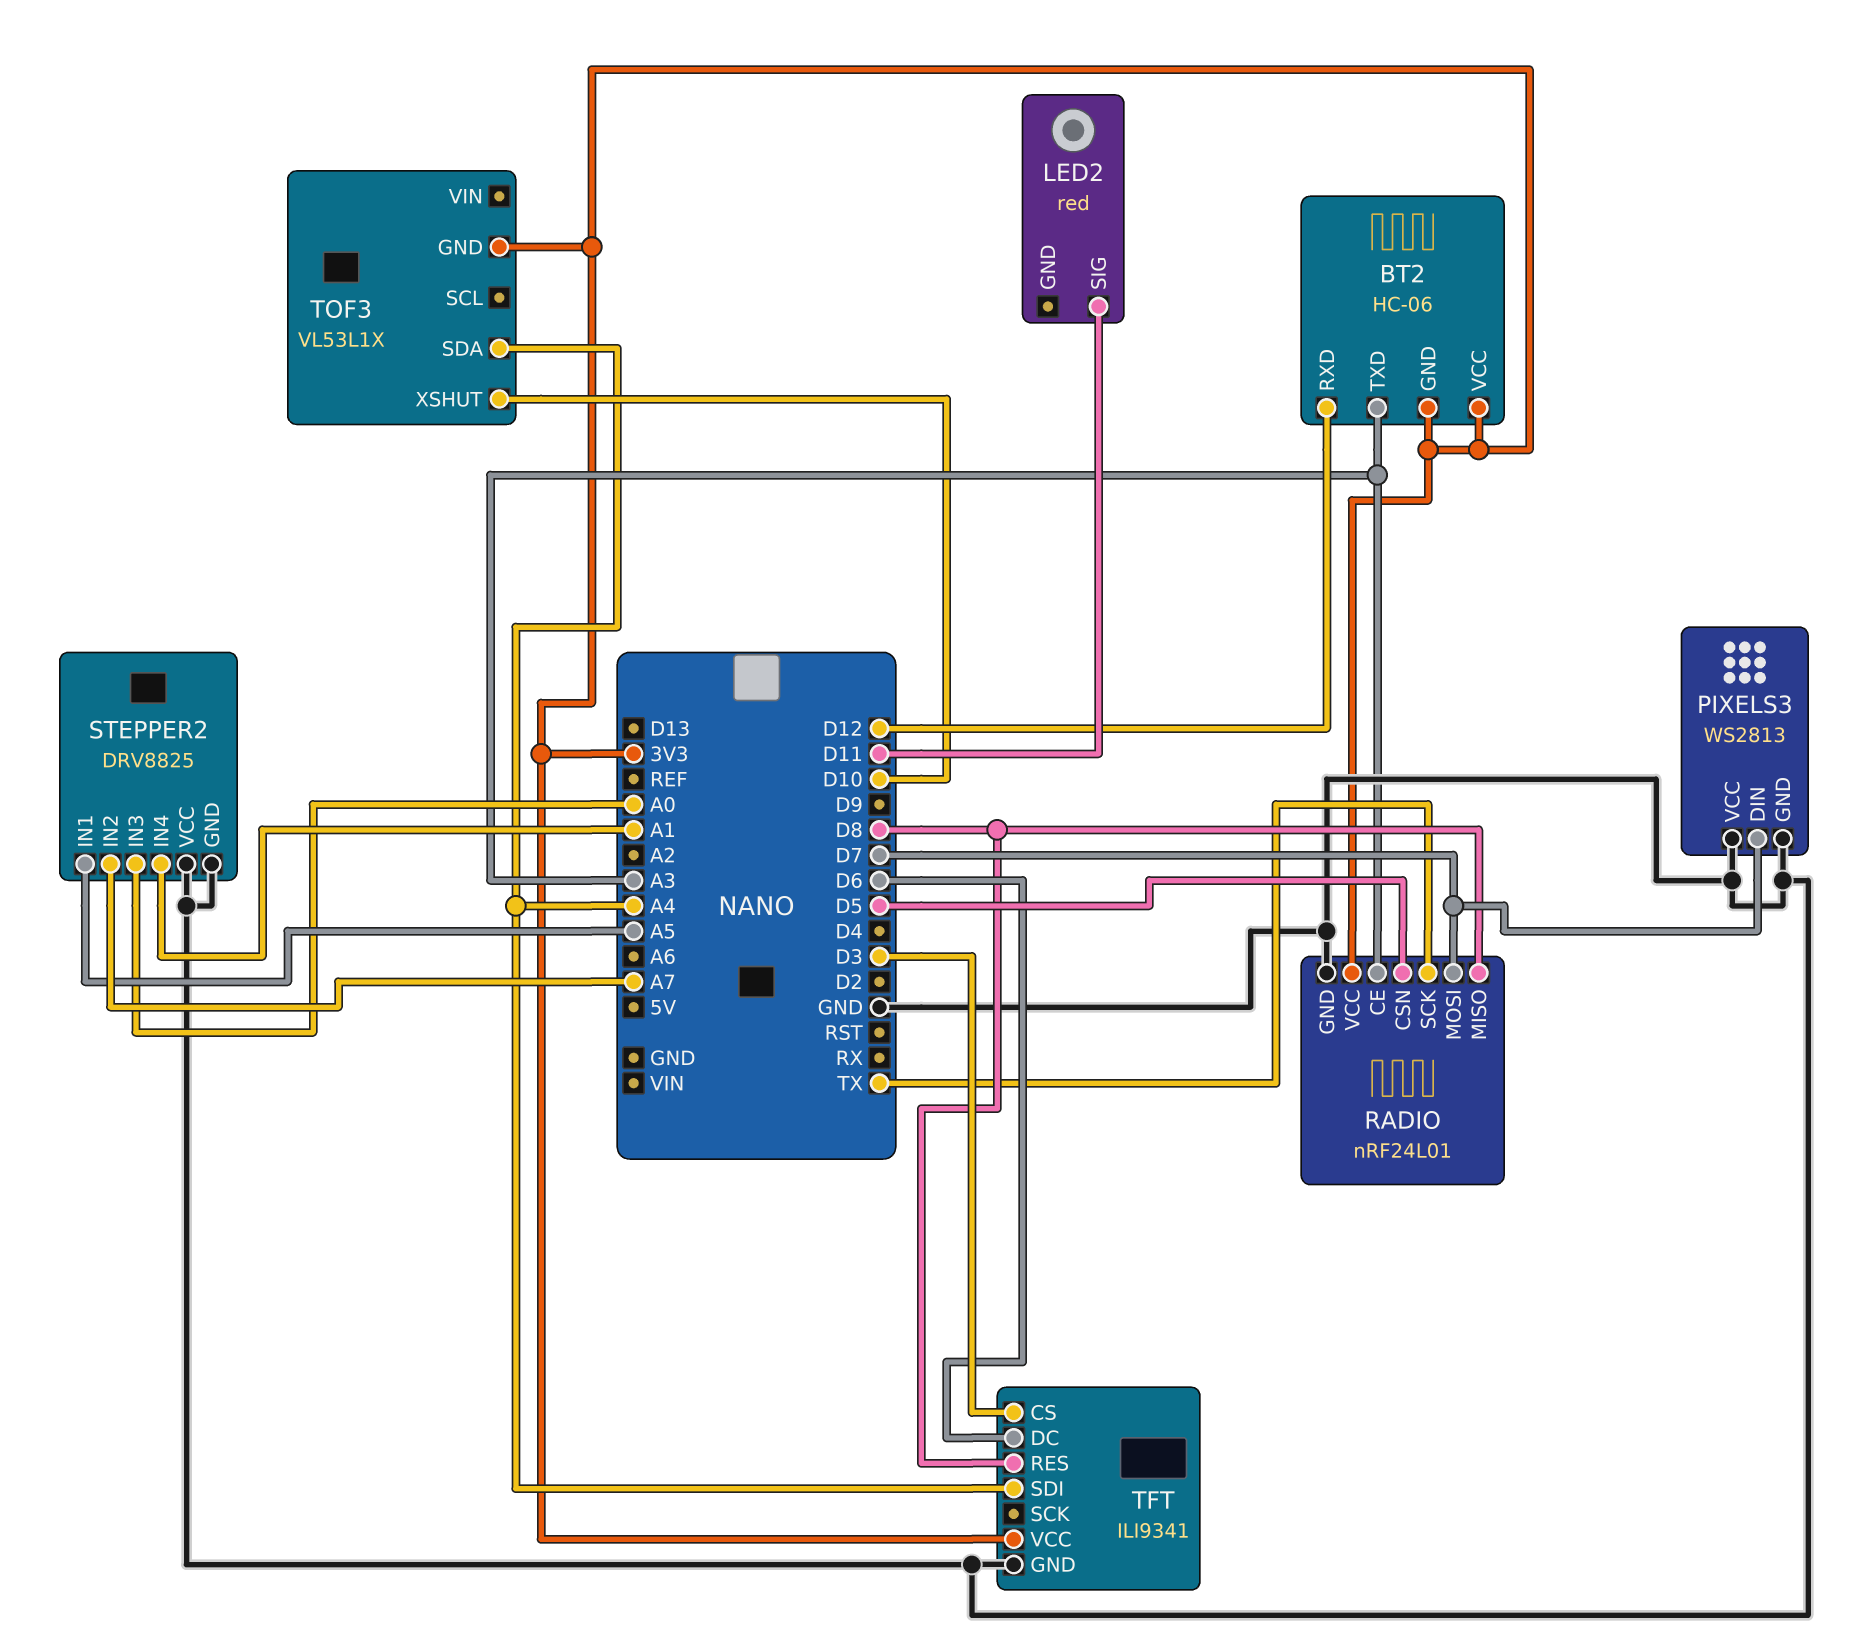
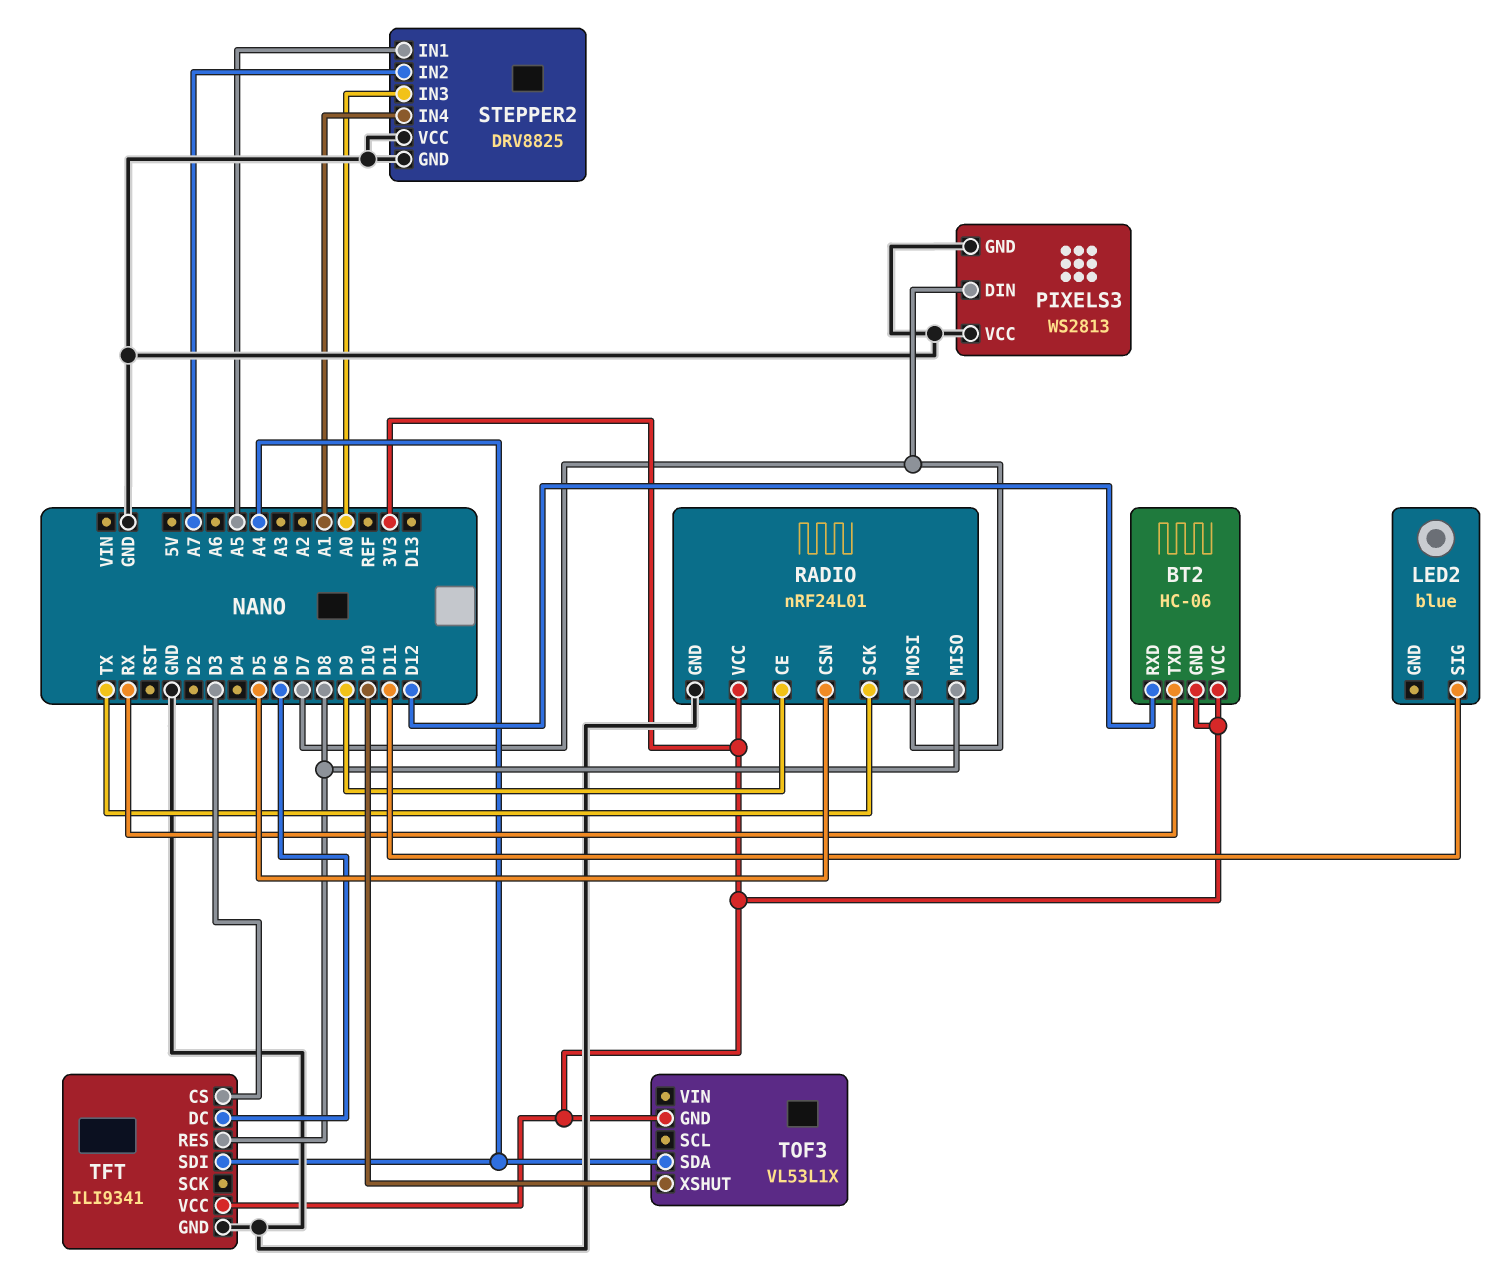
BT2 pin TXD: A3 -> RX
LED2: red -> blue
RADIO pin CE: A3 -> D9

